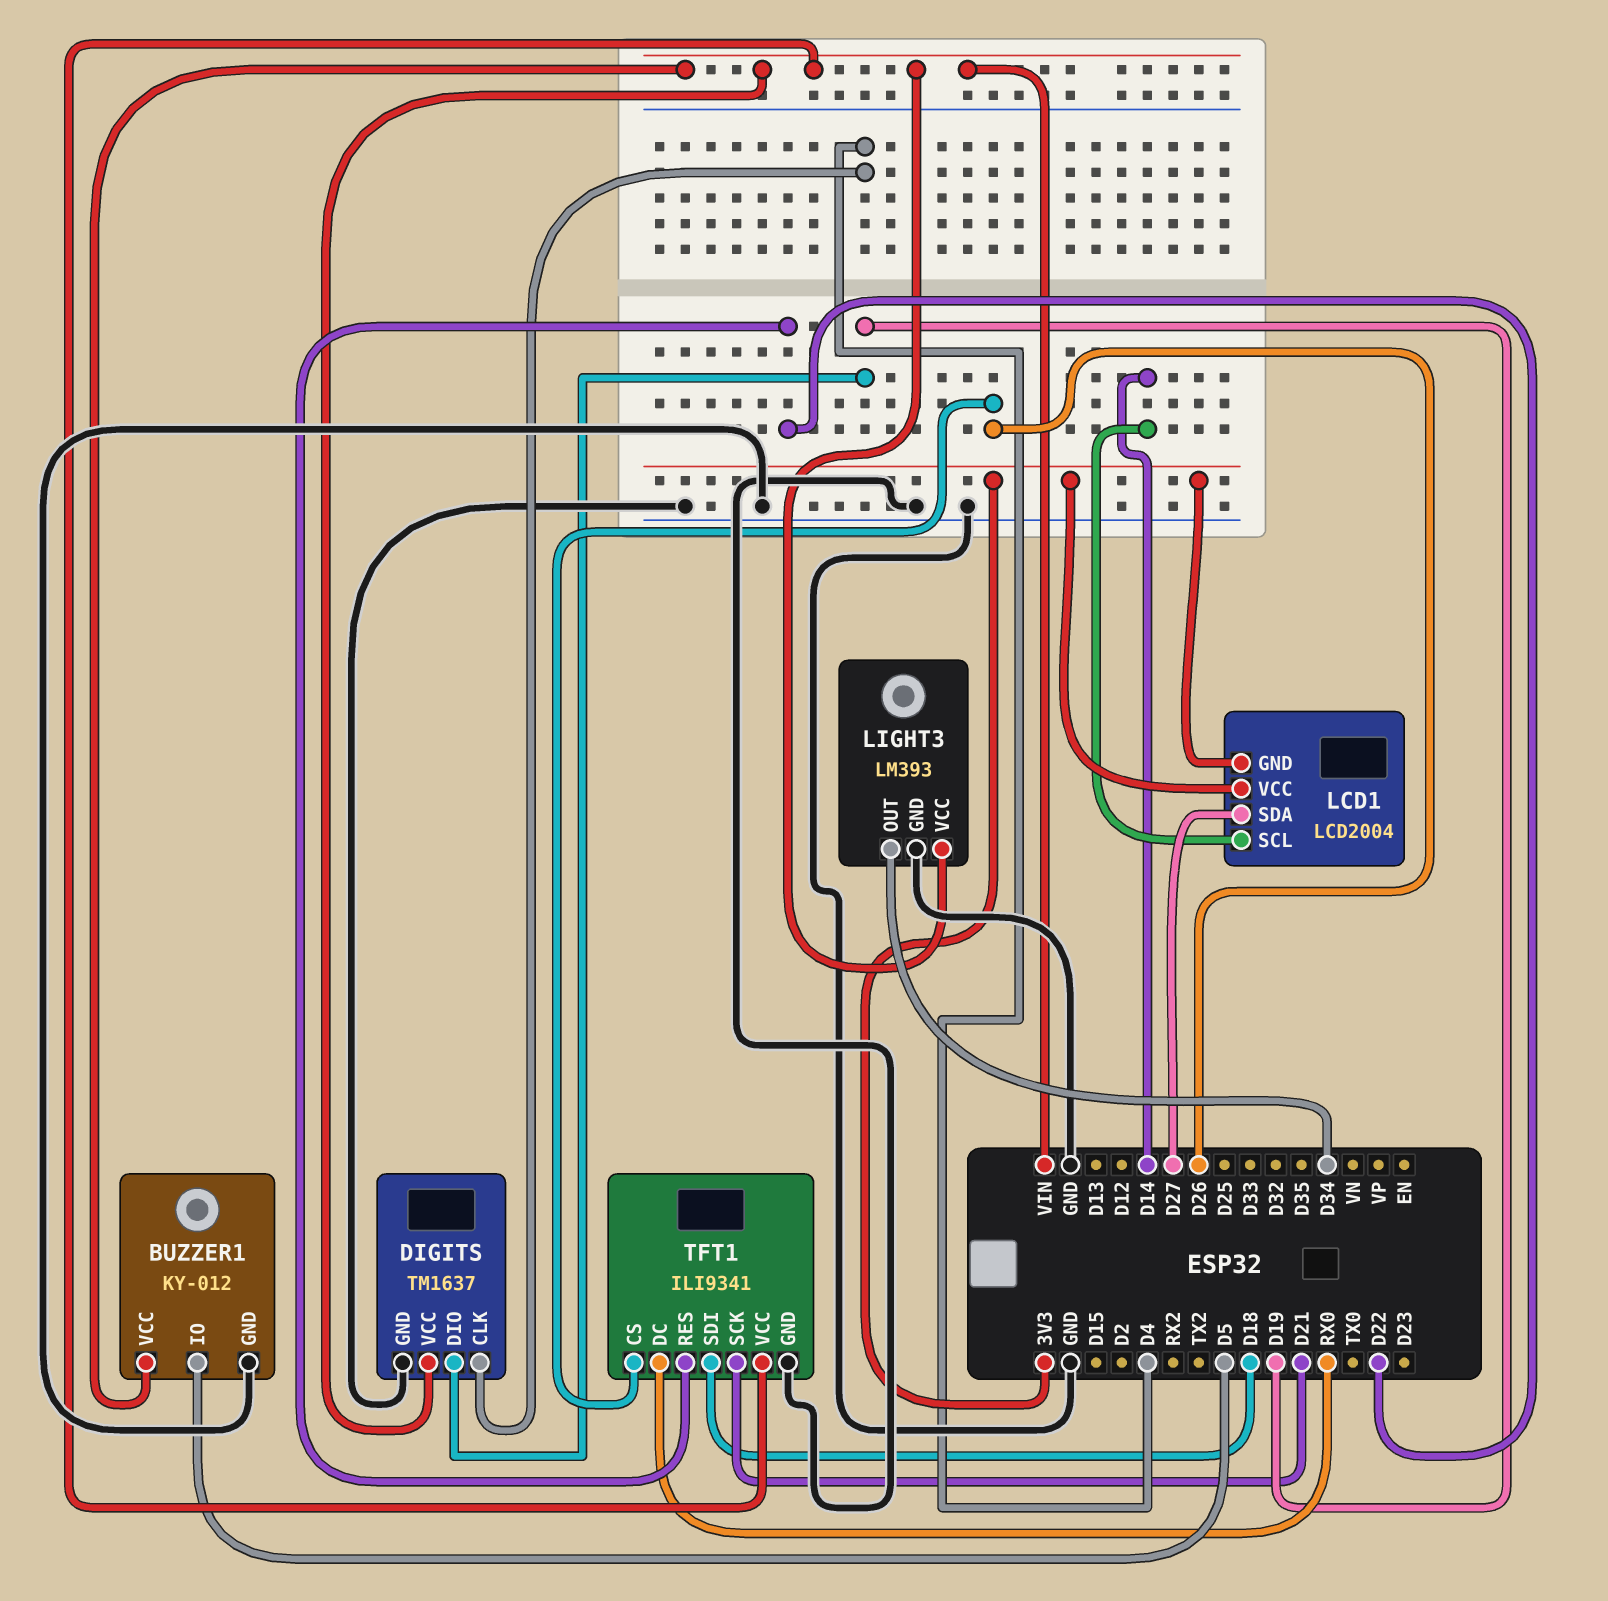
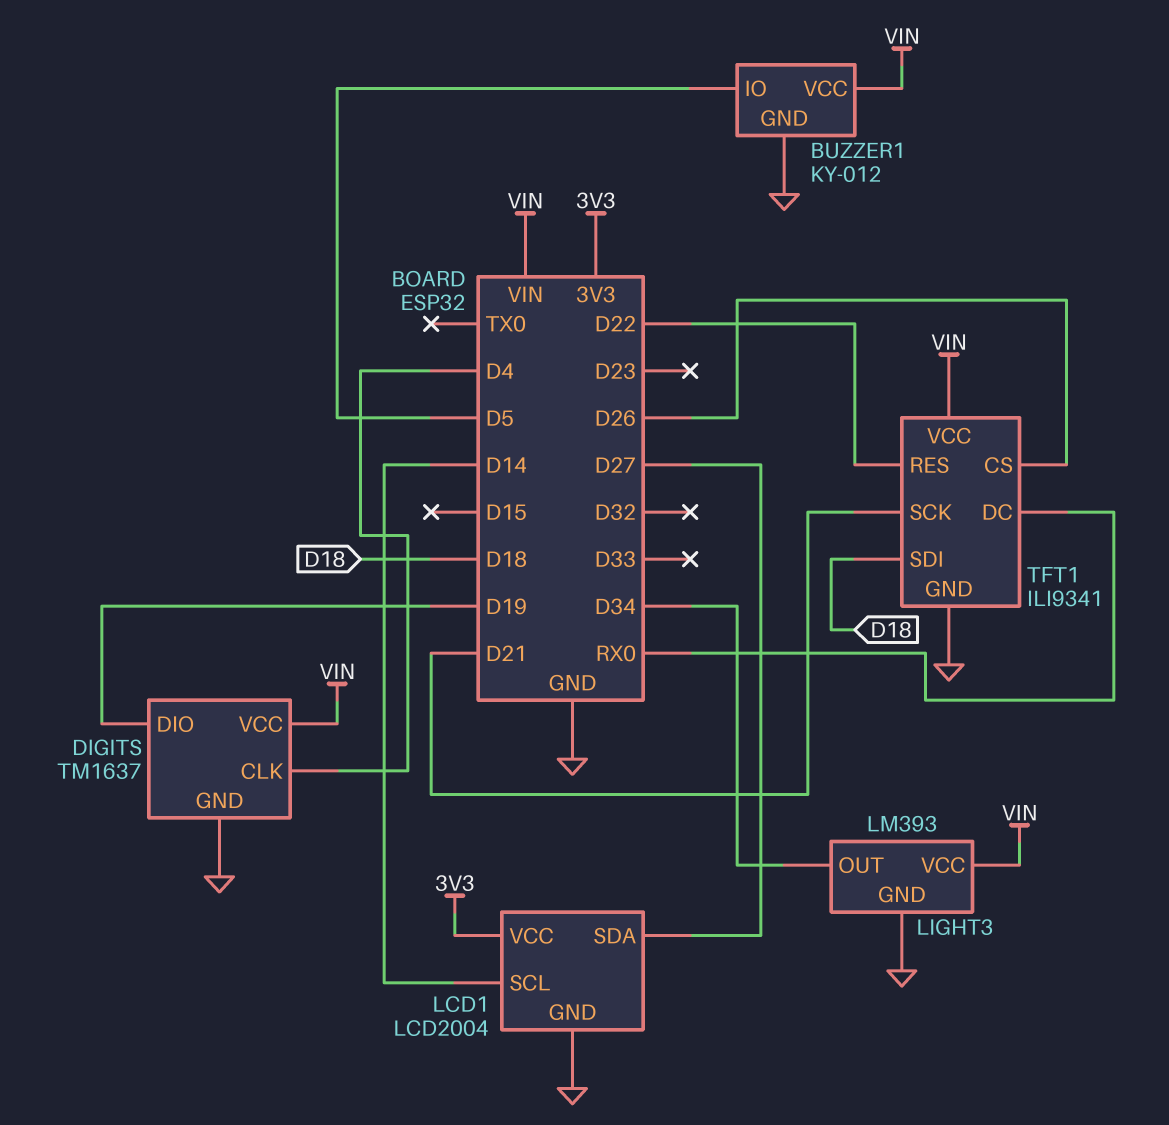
LCD1 pin GND: 3V3 -> GND

